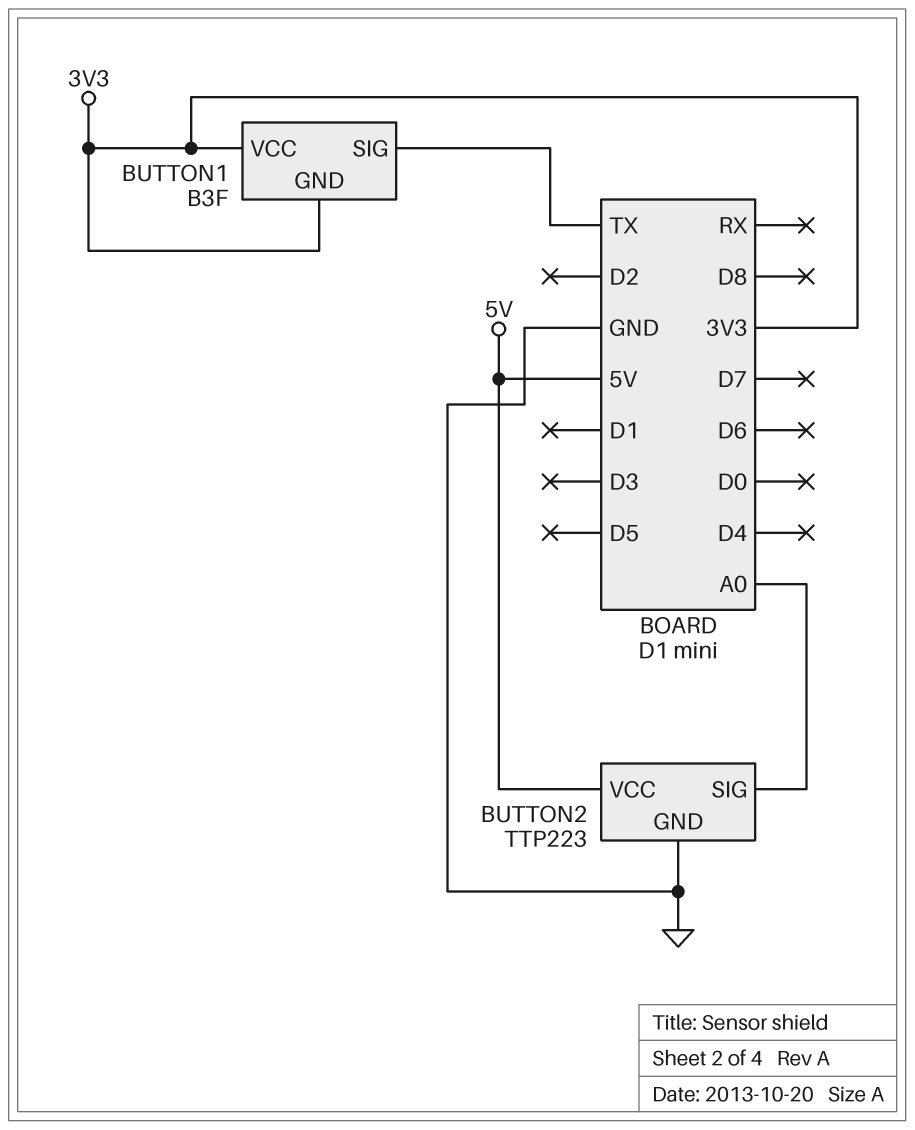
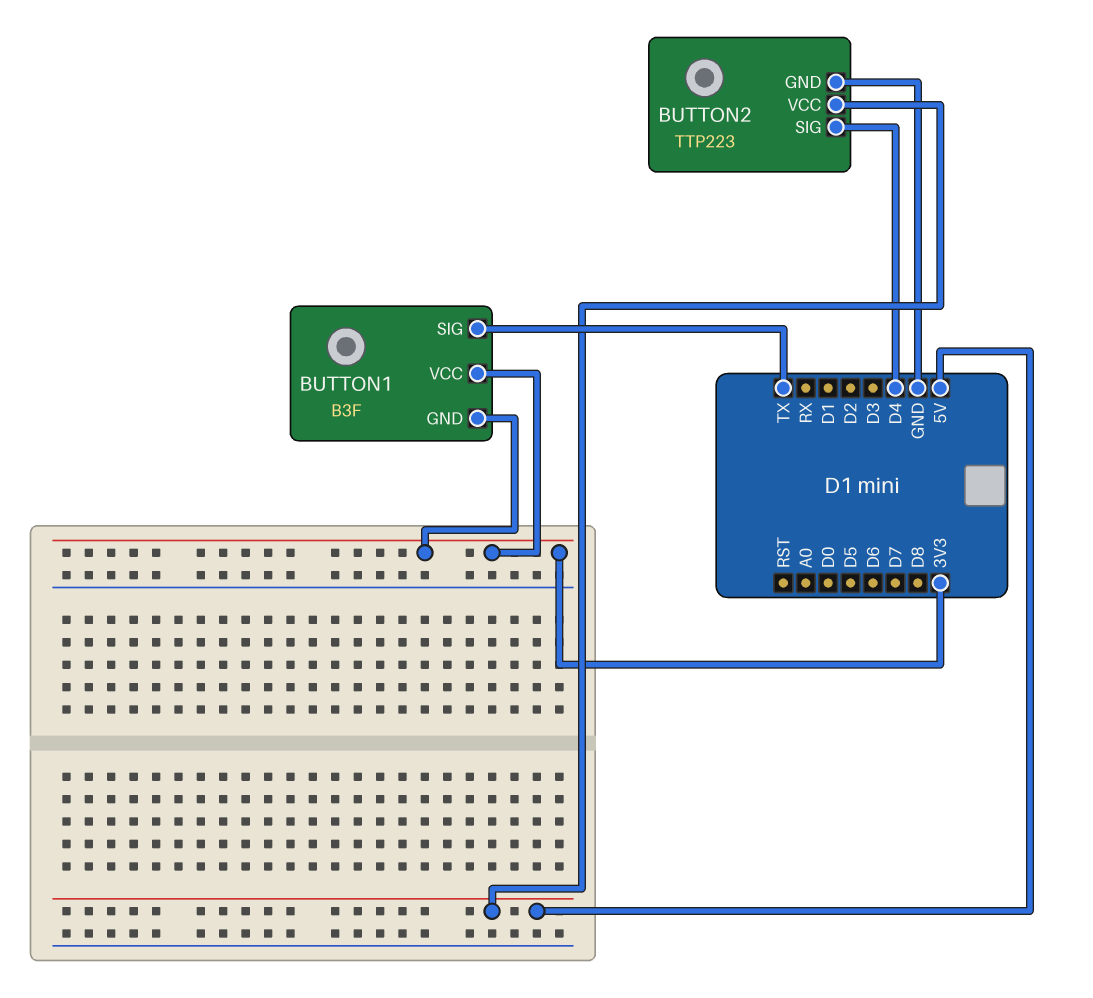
BUTTON2 pin SIG: A0 -> D4

